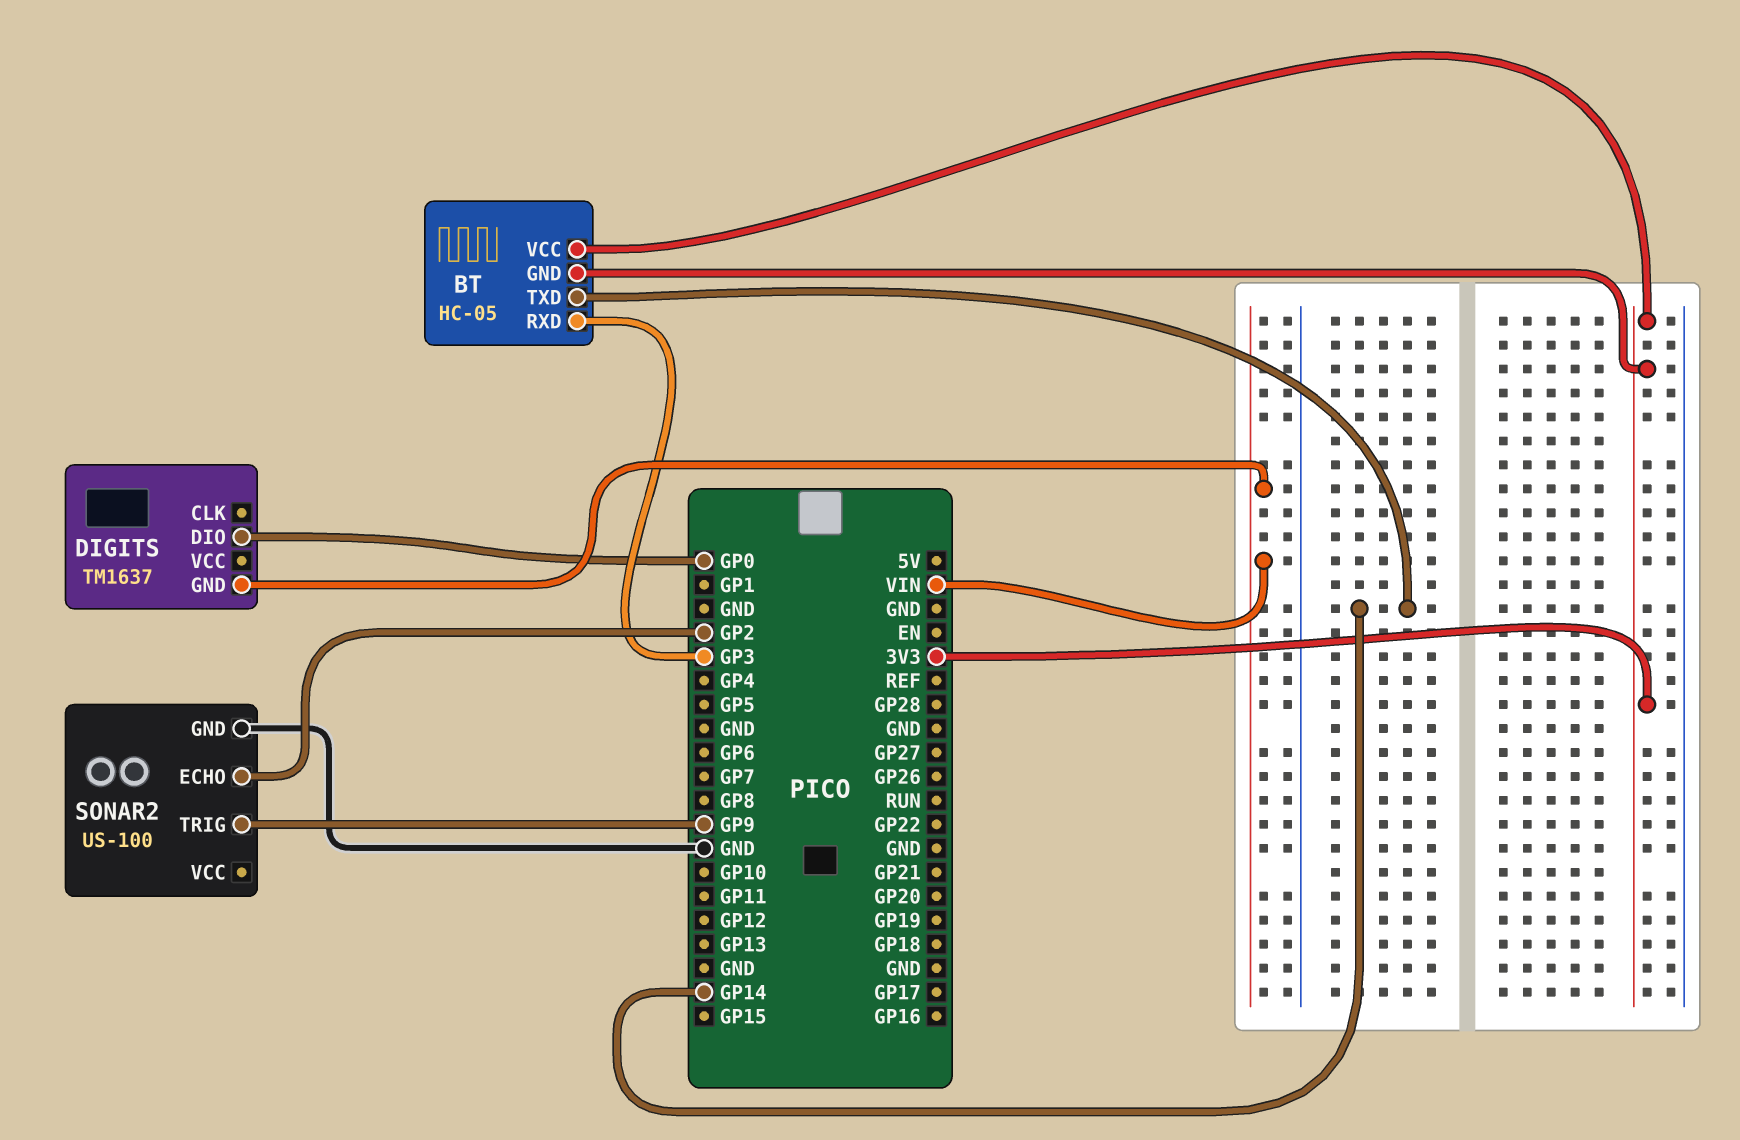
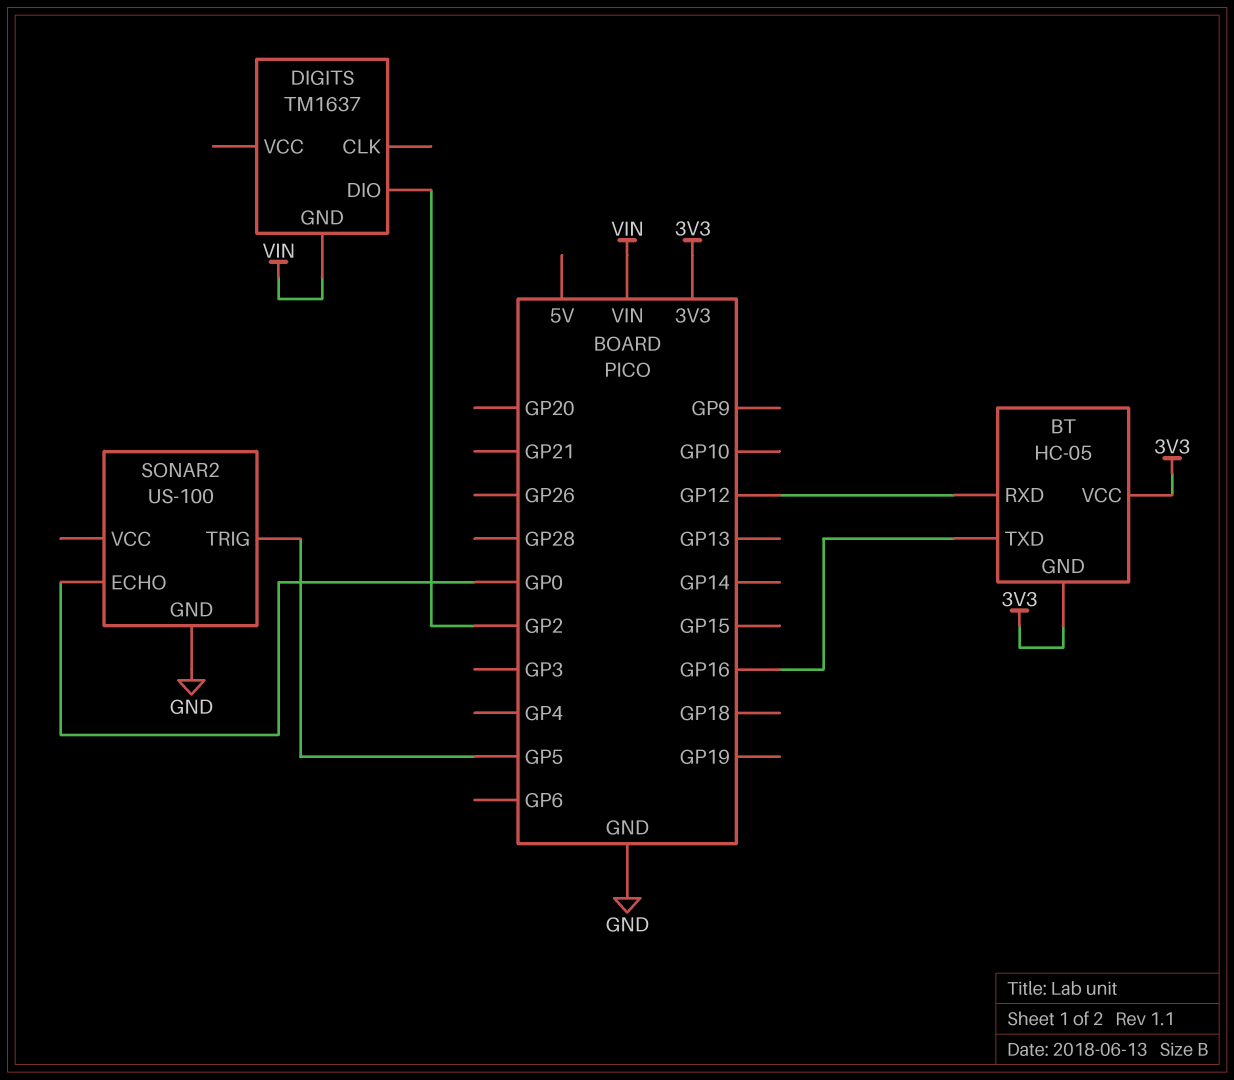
BT pin RXD: GP3 -> GP12
BT pin TXD: GP14 -> GP16
DIGITS pin DIO: GP0 -> GP2
SONAR2 pin ECHO: GP2 -> GP0
SONAR2 pin TRIG: GP9 -> GP5

